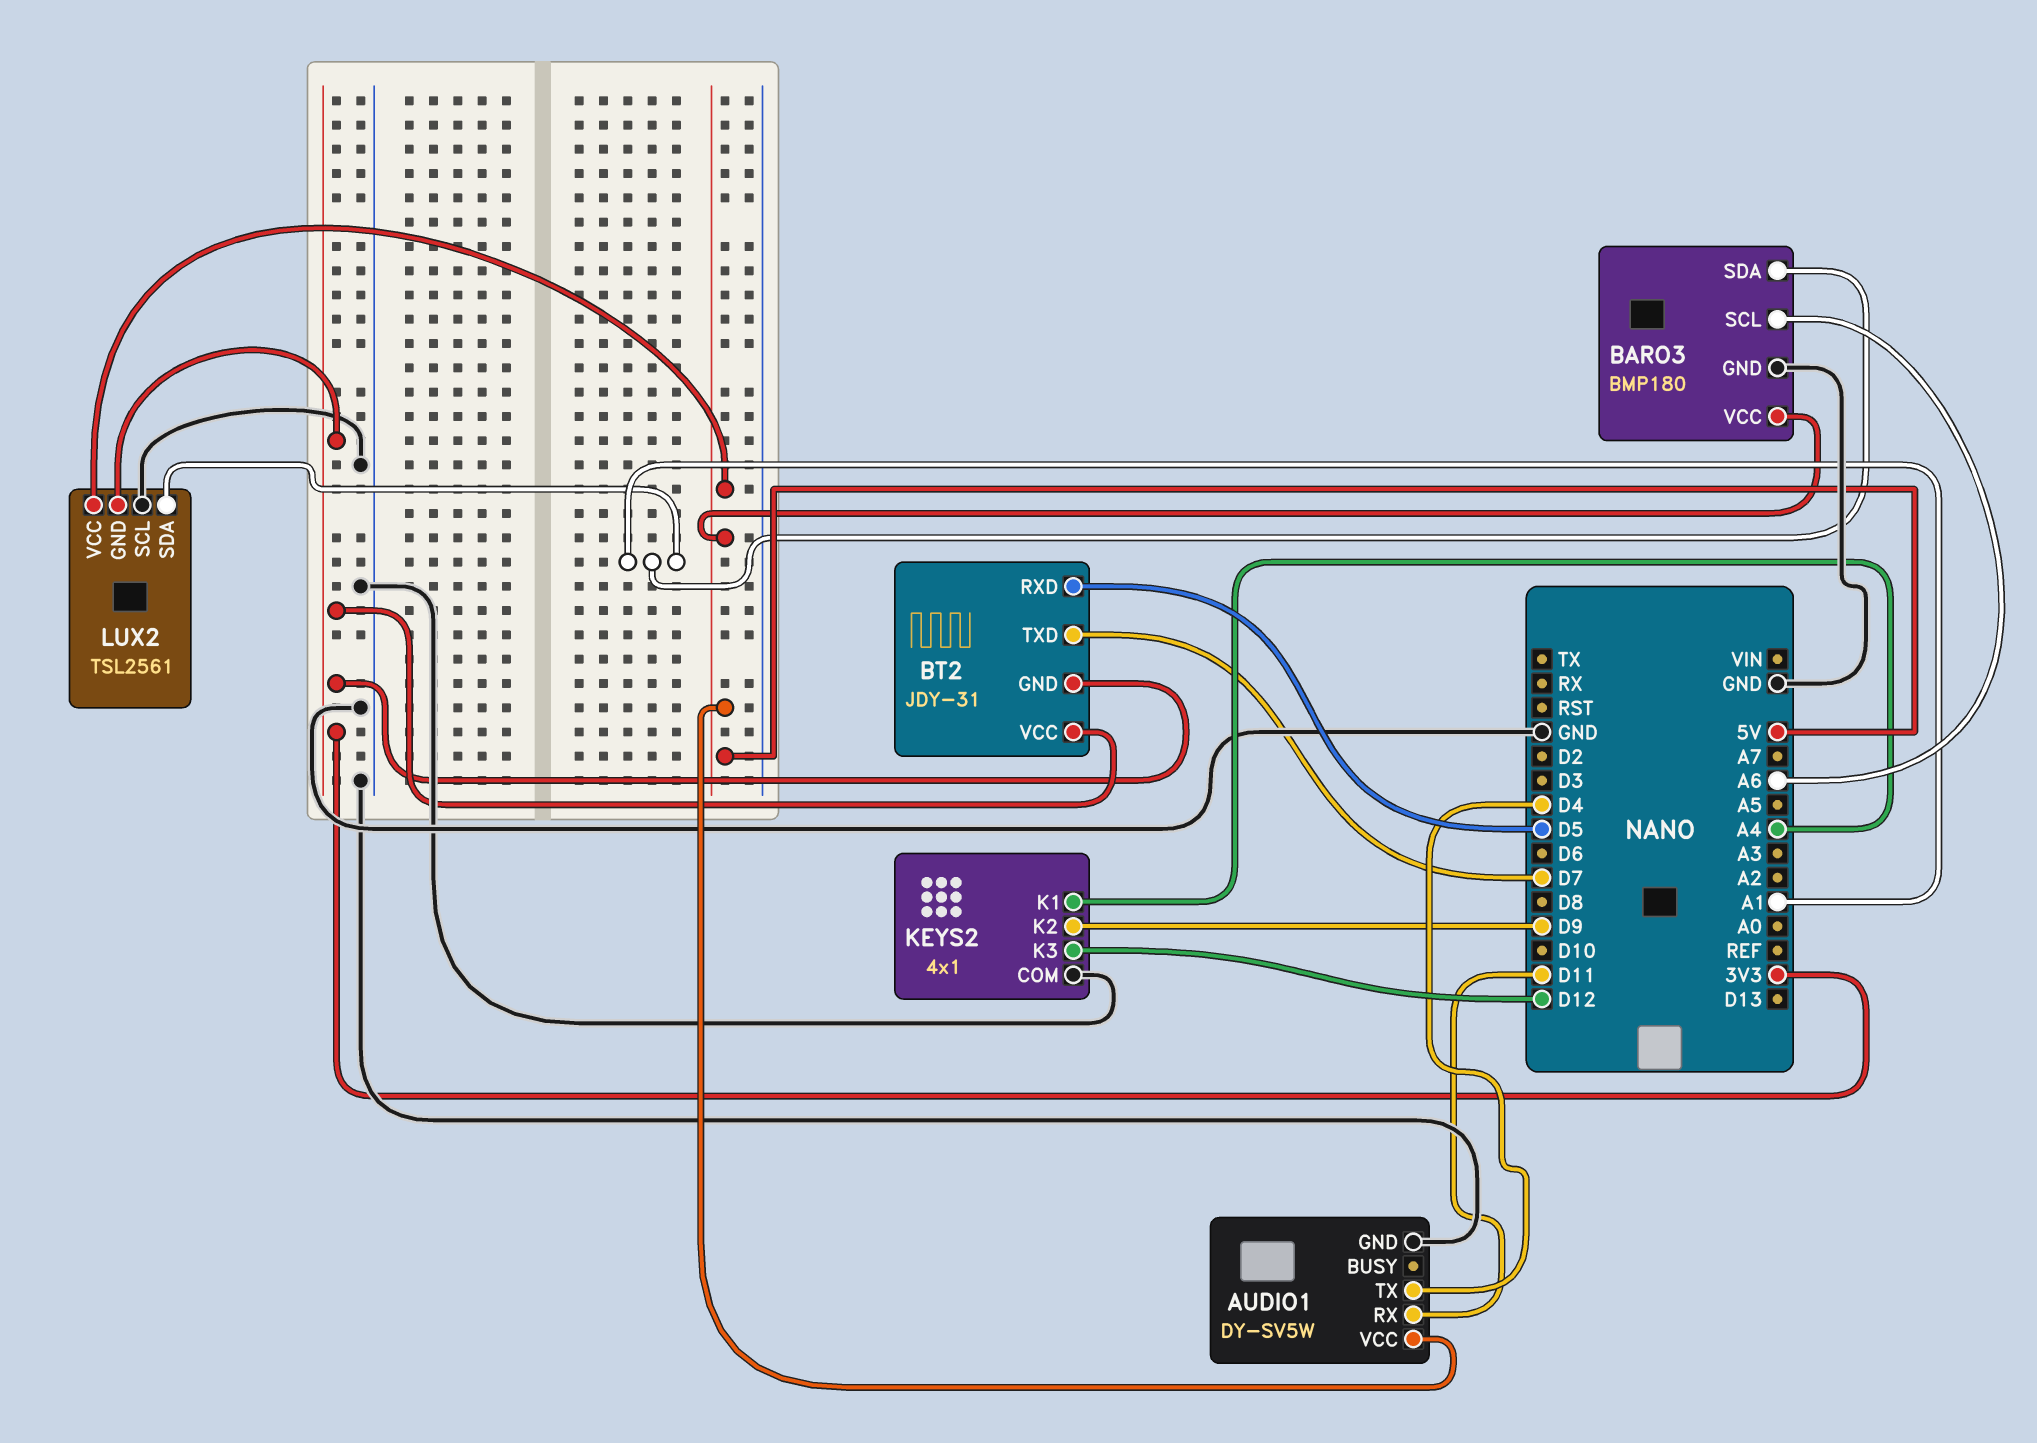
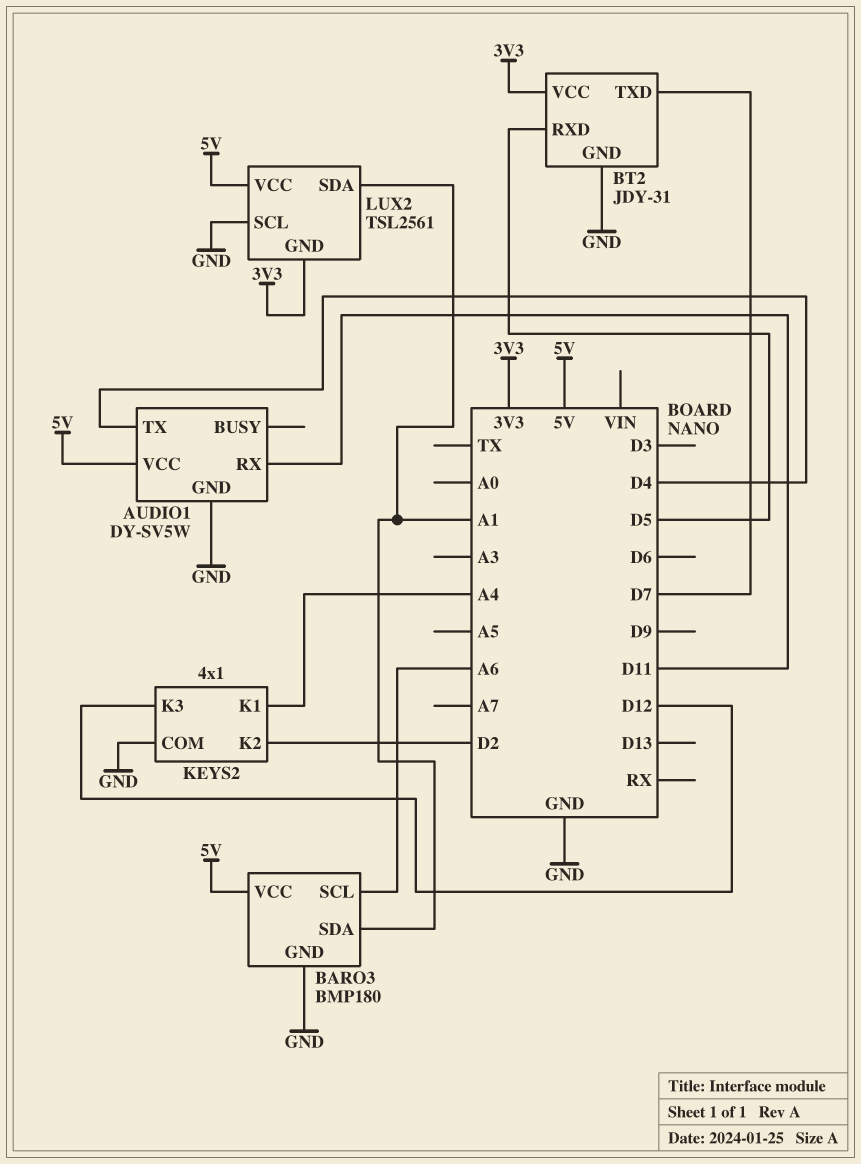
BT2 pin GND: 3V3 -> GND
KEYS2 pin K2: D9 -> D2

